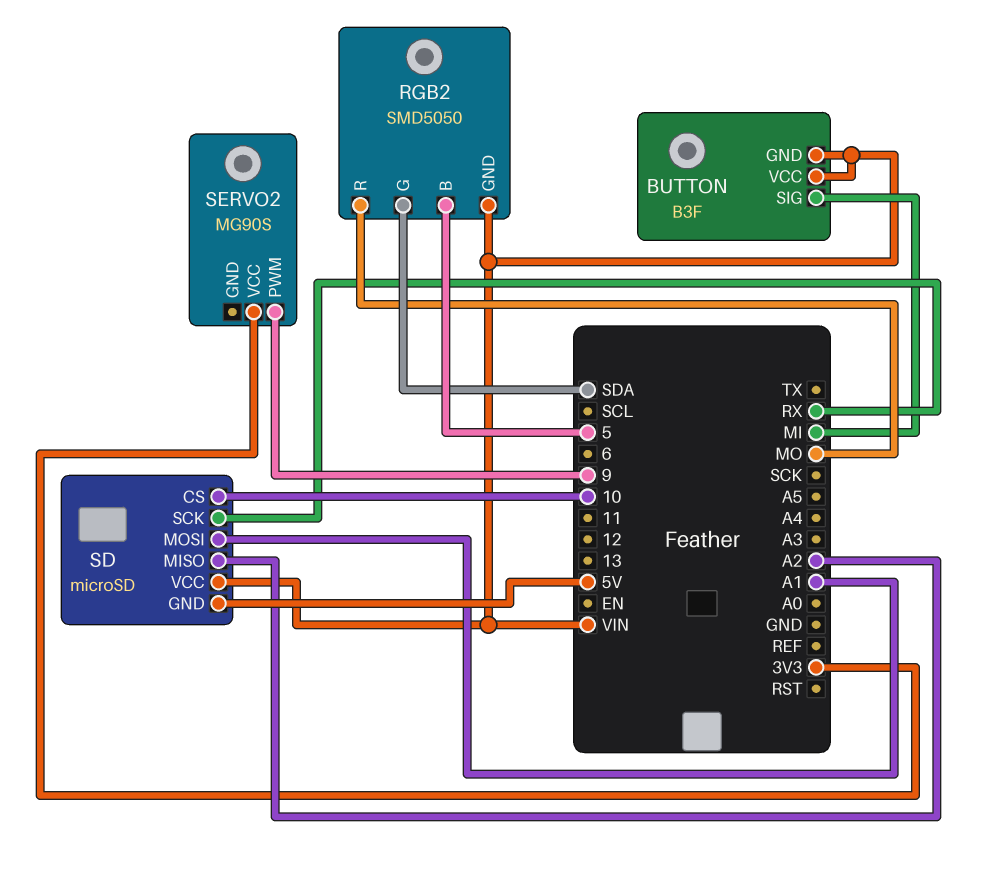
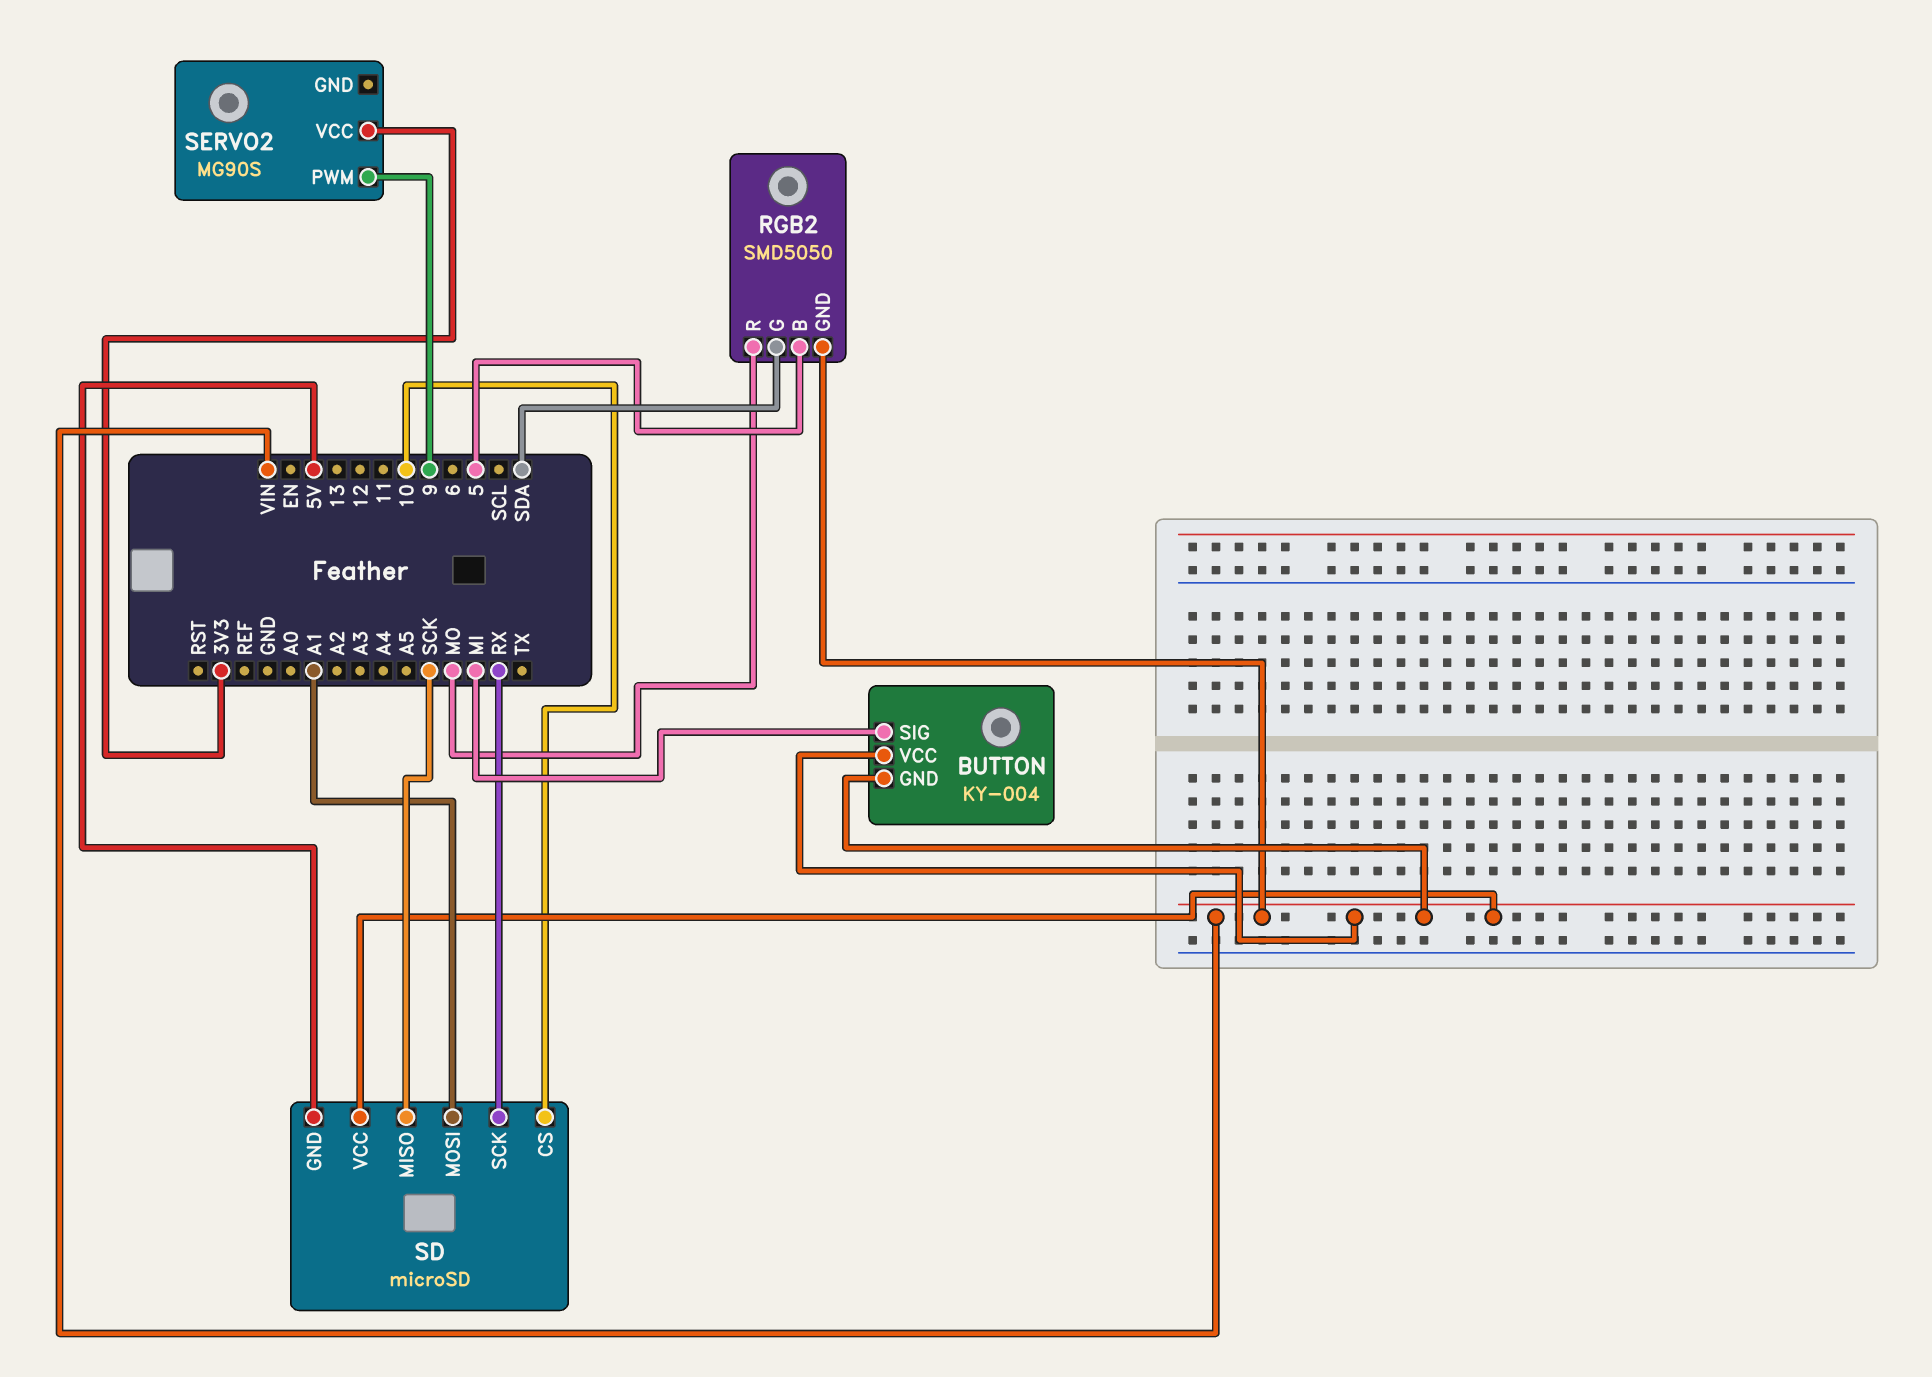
BUTTON: B3F -> KY-004
SD pin MISO: A2 -> SCK

